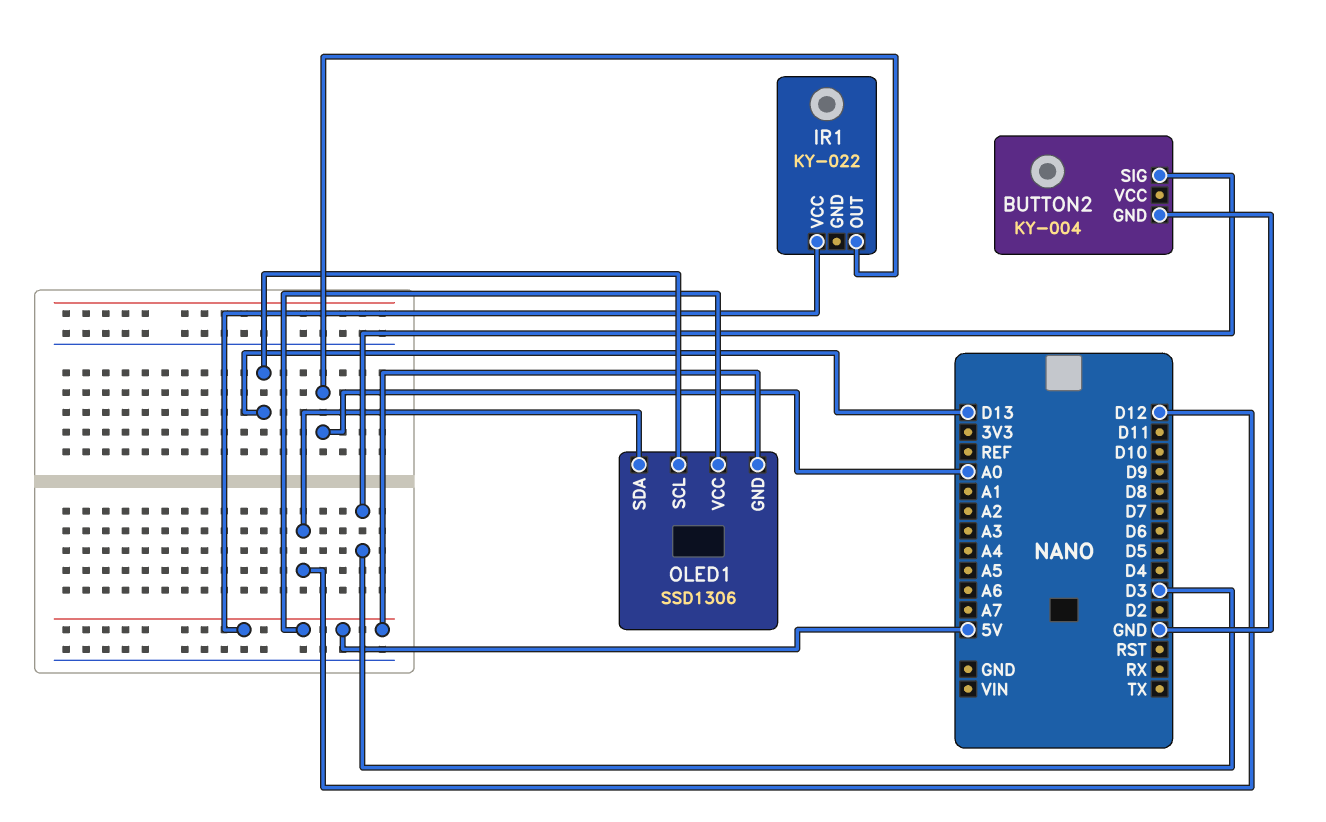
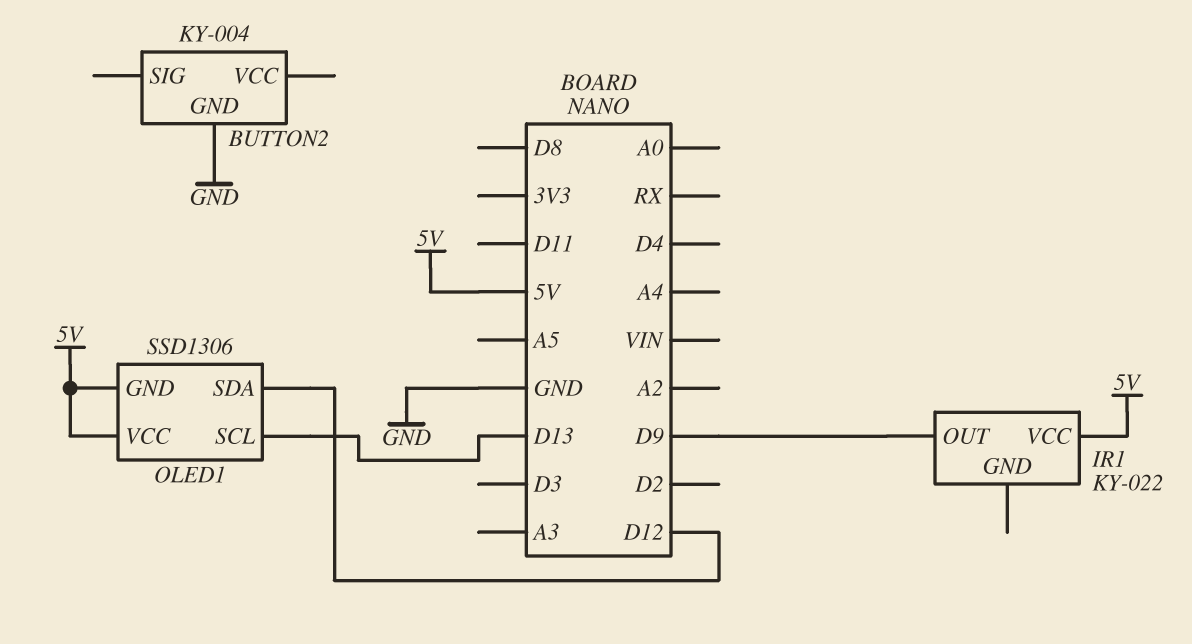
BUTTON2 pin SIG: D3 -> none
IR1 pin OUT: A0 -> D9

